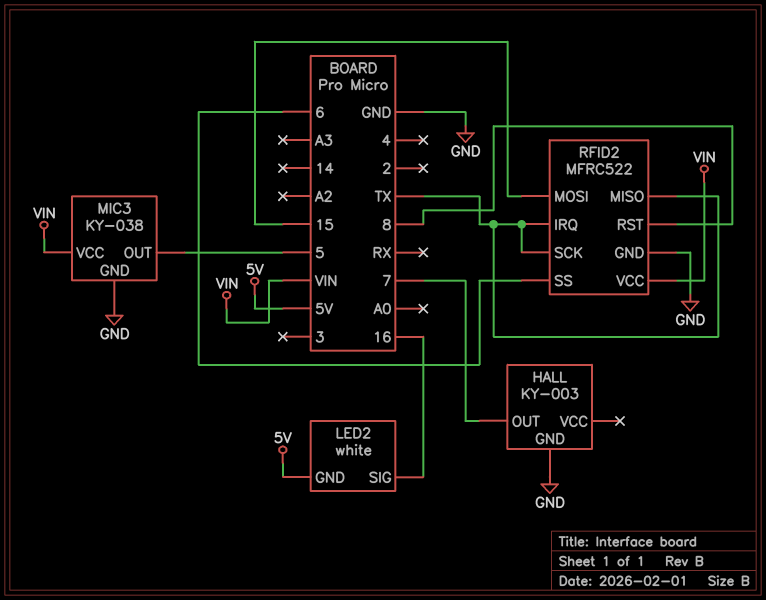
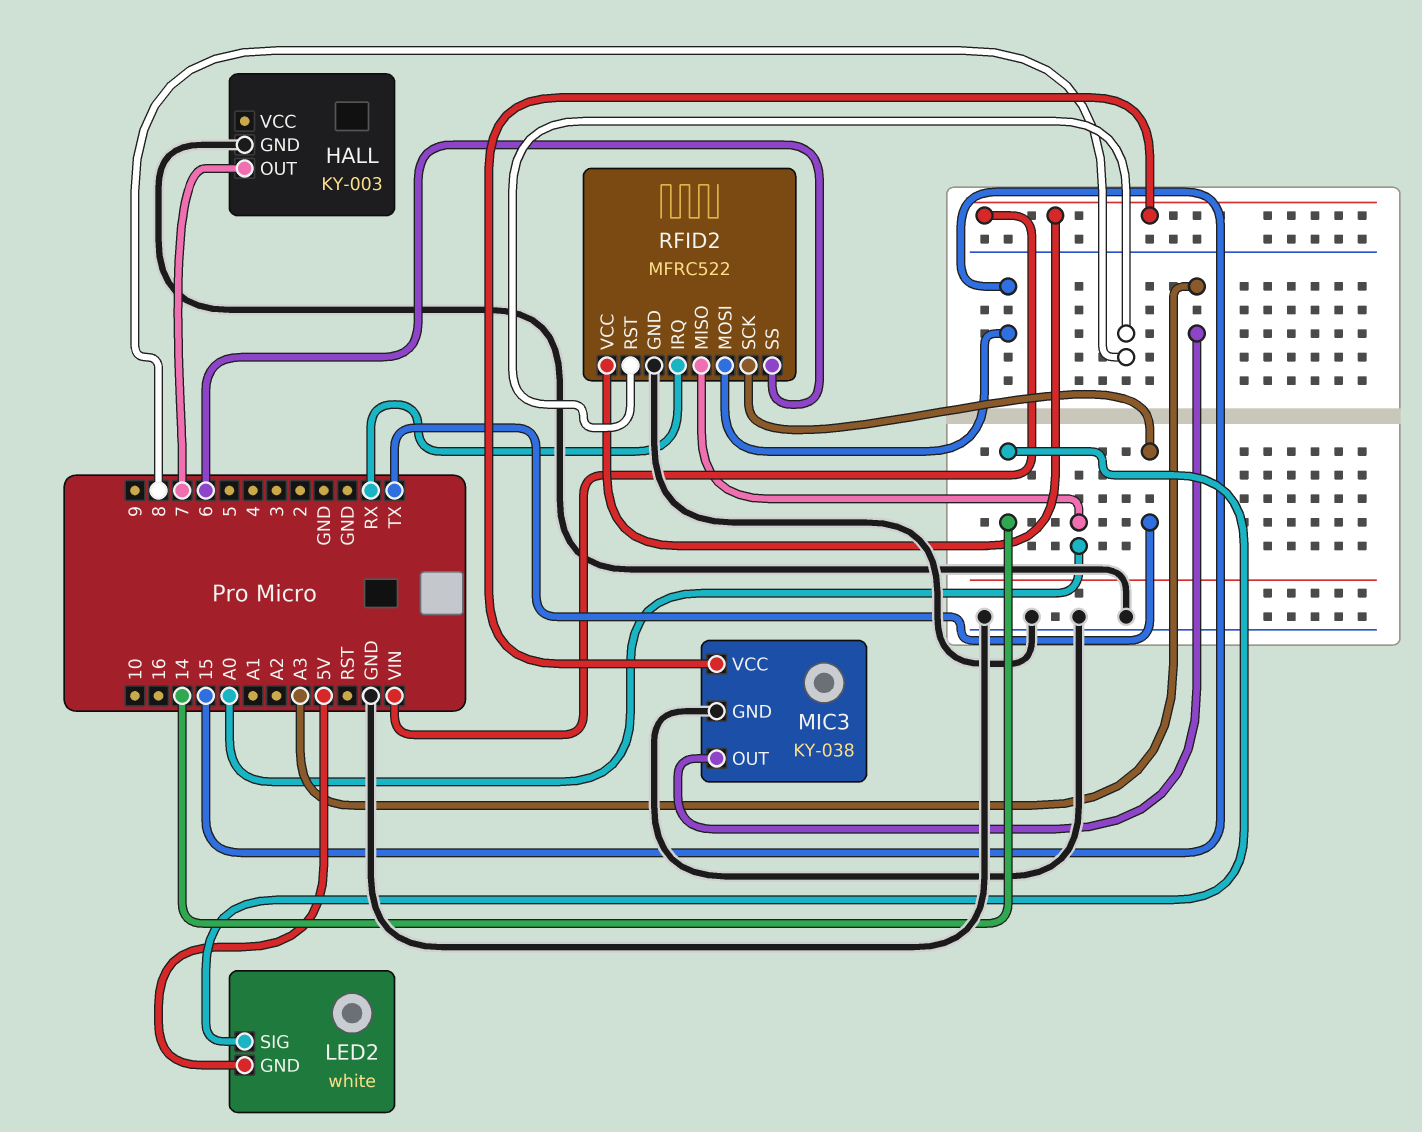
LED2 pin SIG: 16 -> 14
MIC3 pin OUT: 5 -> A3
RFID2 pin IRQ: TX -> RX
RFID2 pin MISO: TX -> A0

